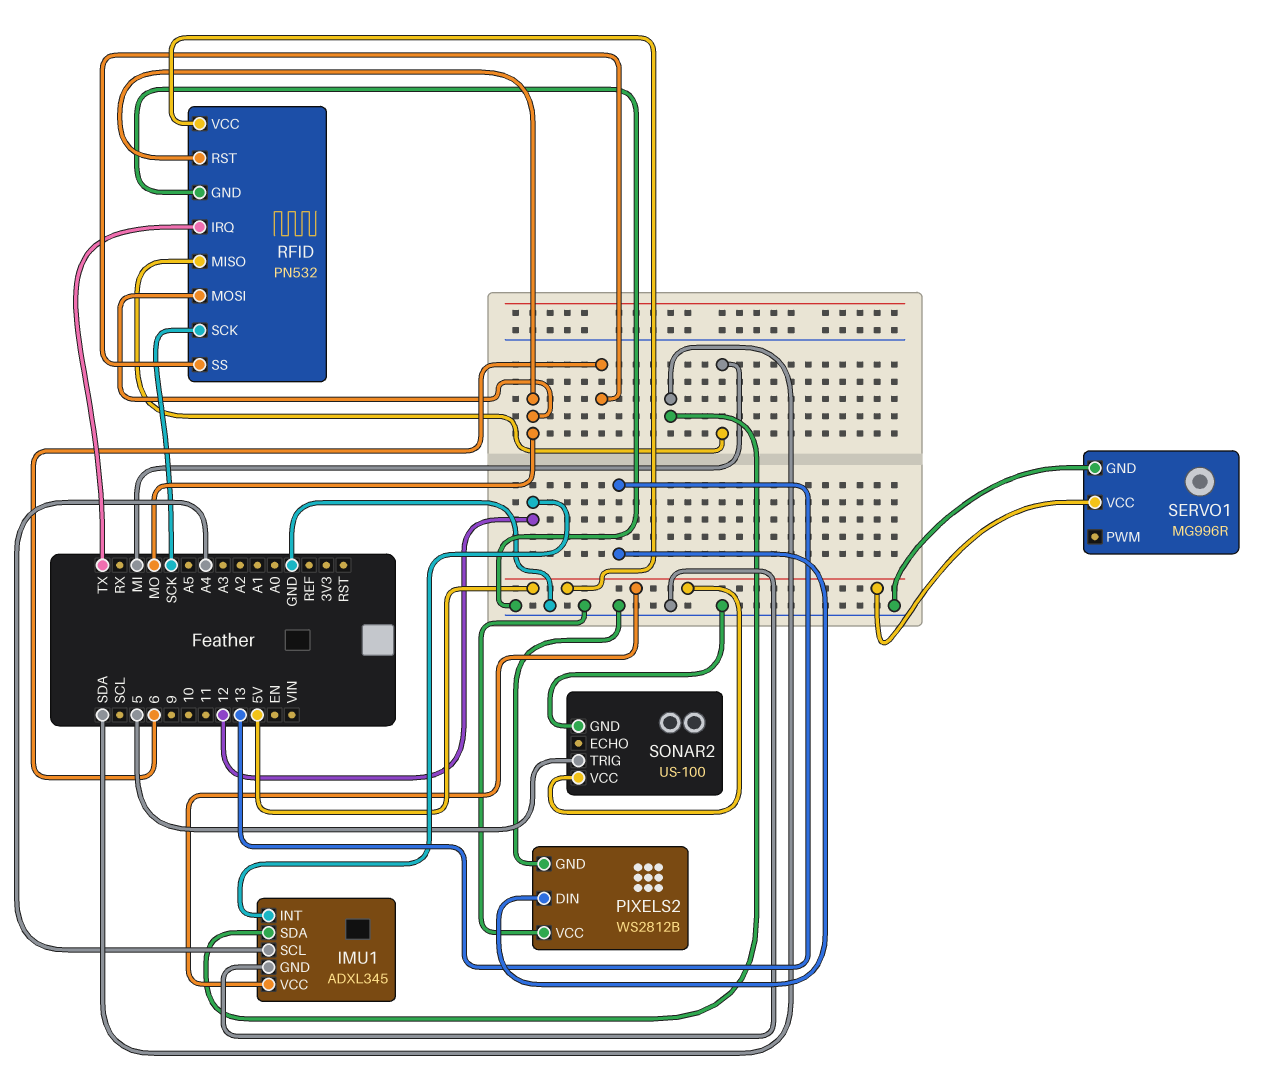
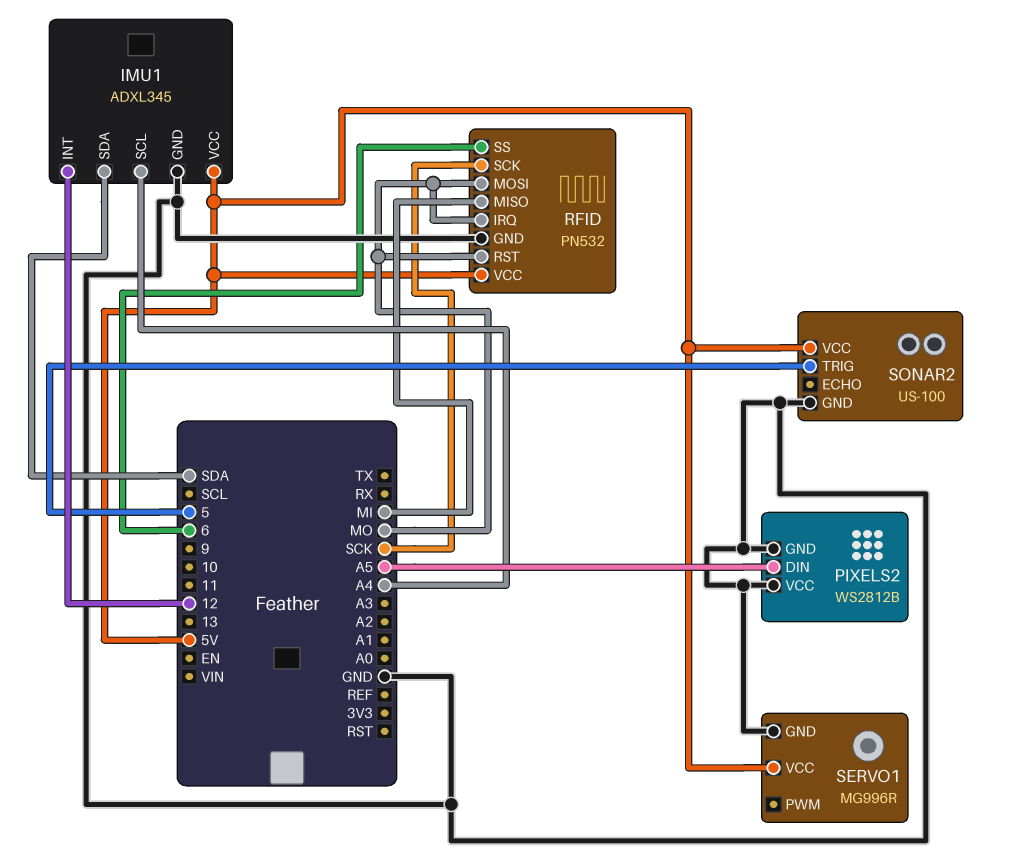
PIXELS2 pin DIN: 13 -> A5
RFID pin IRQ: TX -> MO

